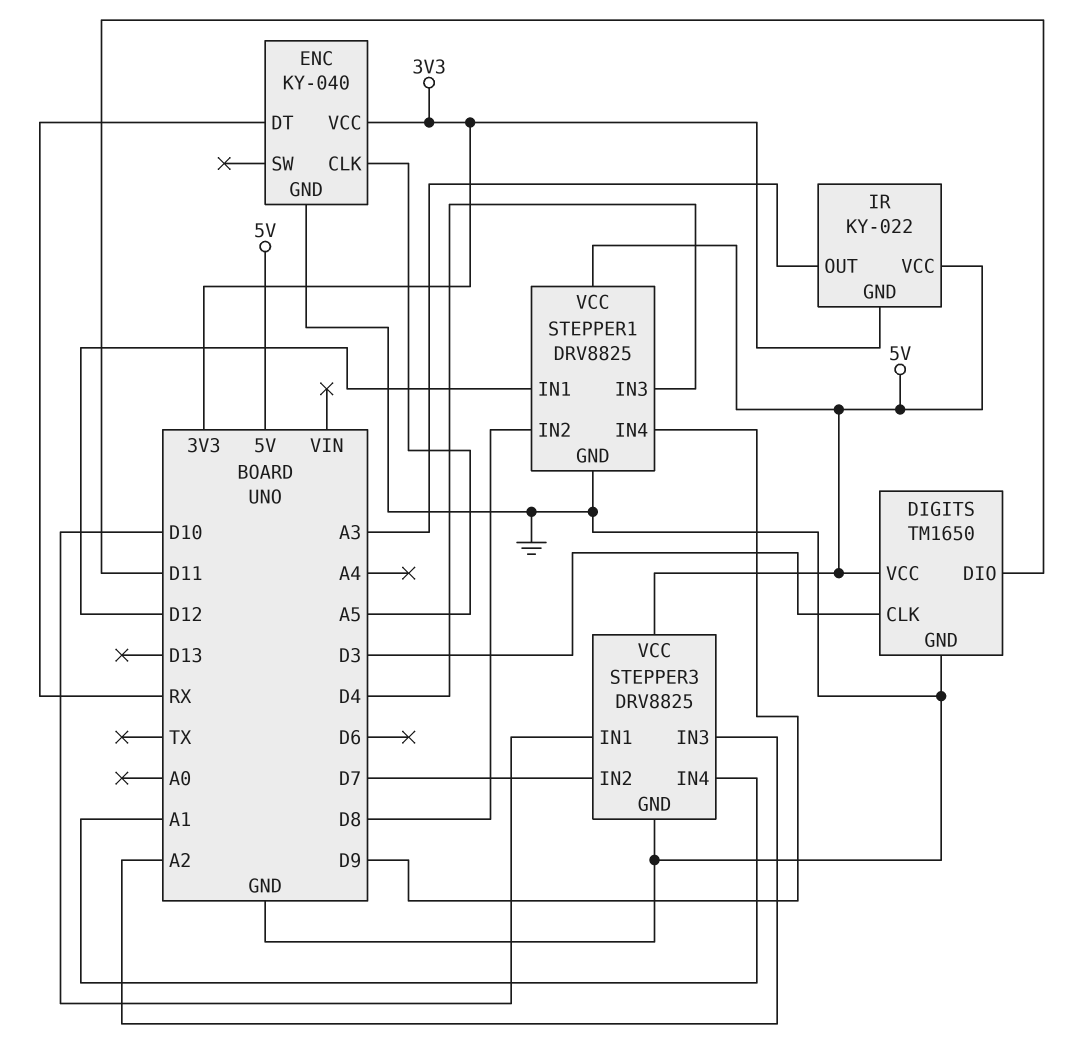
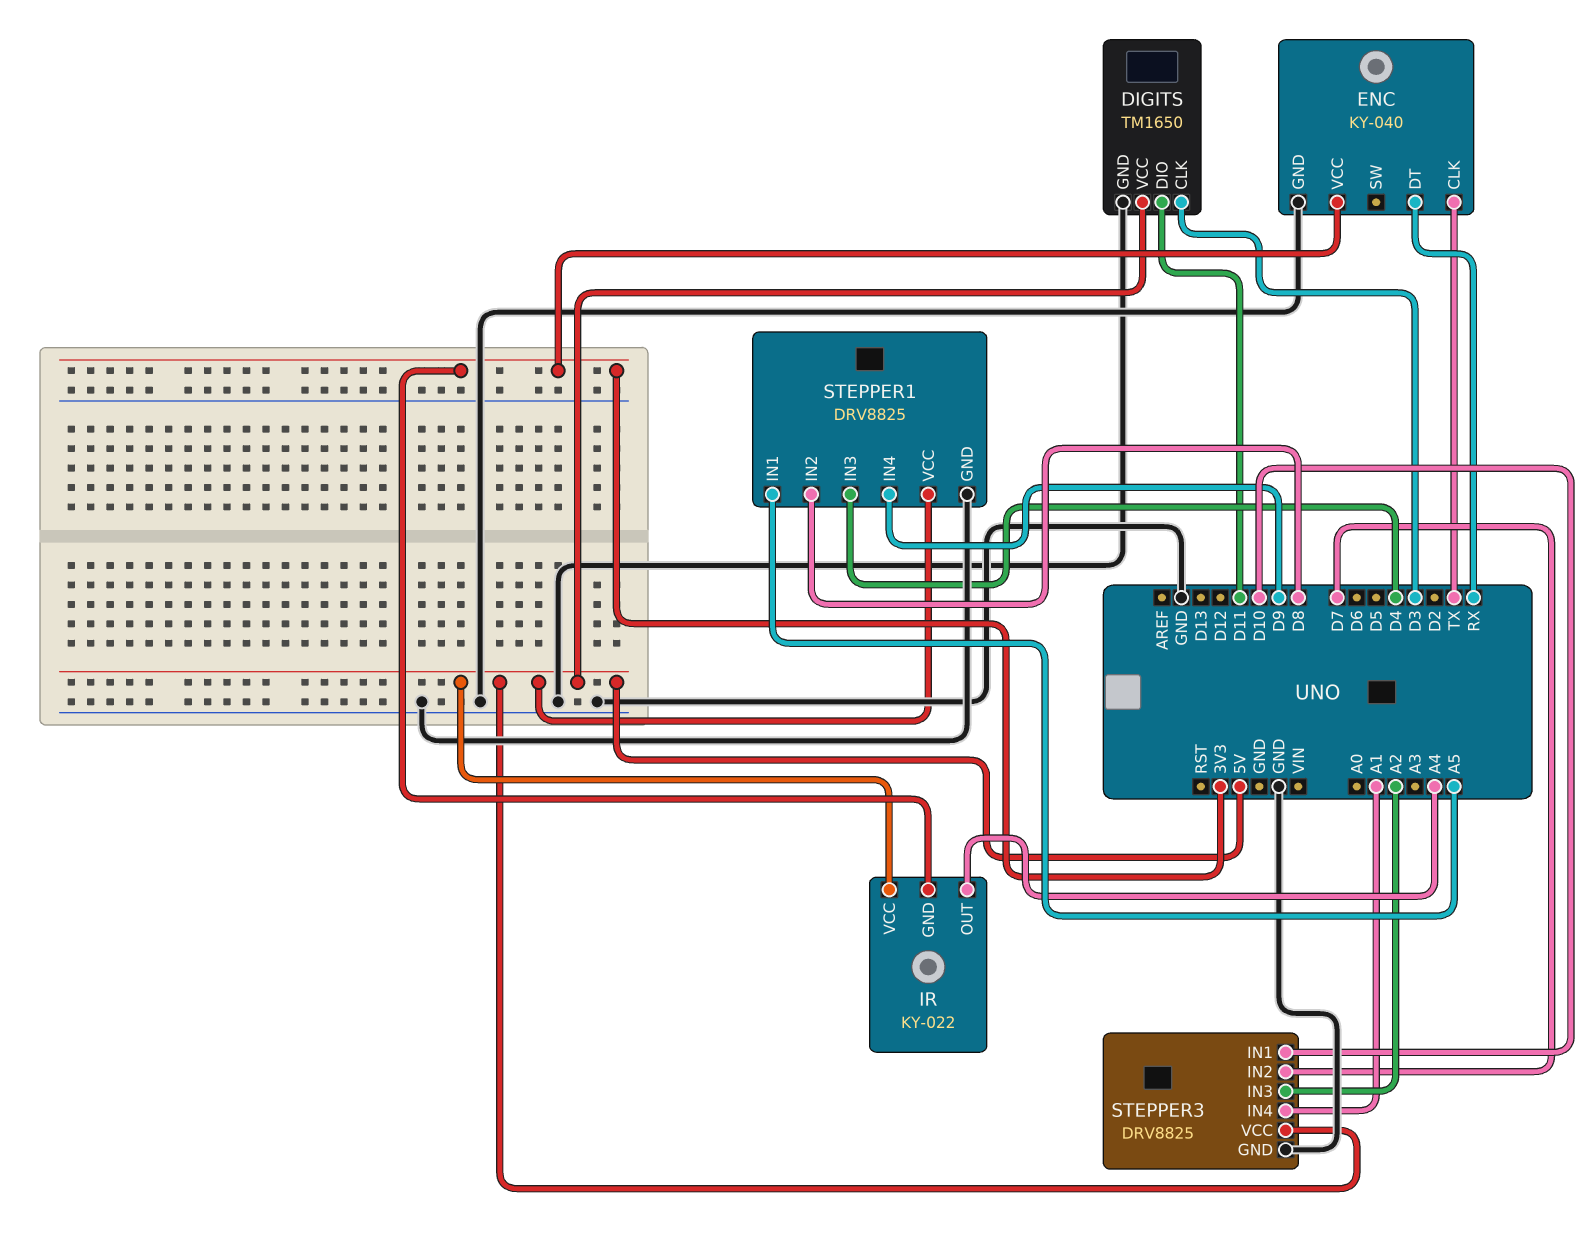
ENC pin CLK: A5 -> TX
IR pin OUT: A3 -> A4
STEPPER1 pin IN1: D12 -> A5

